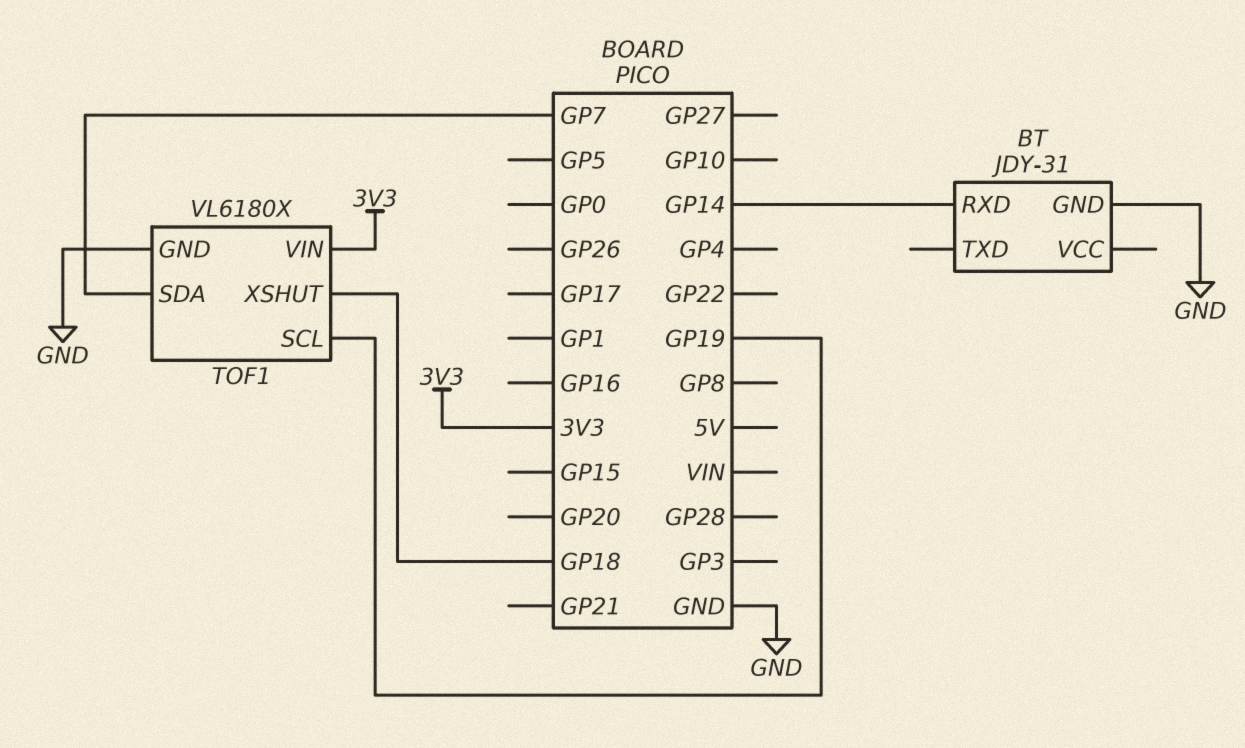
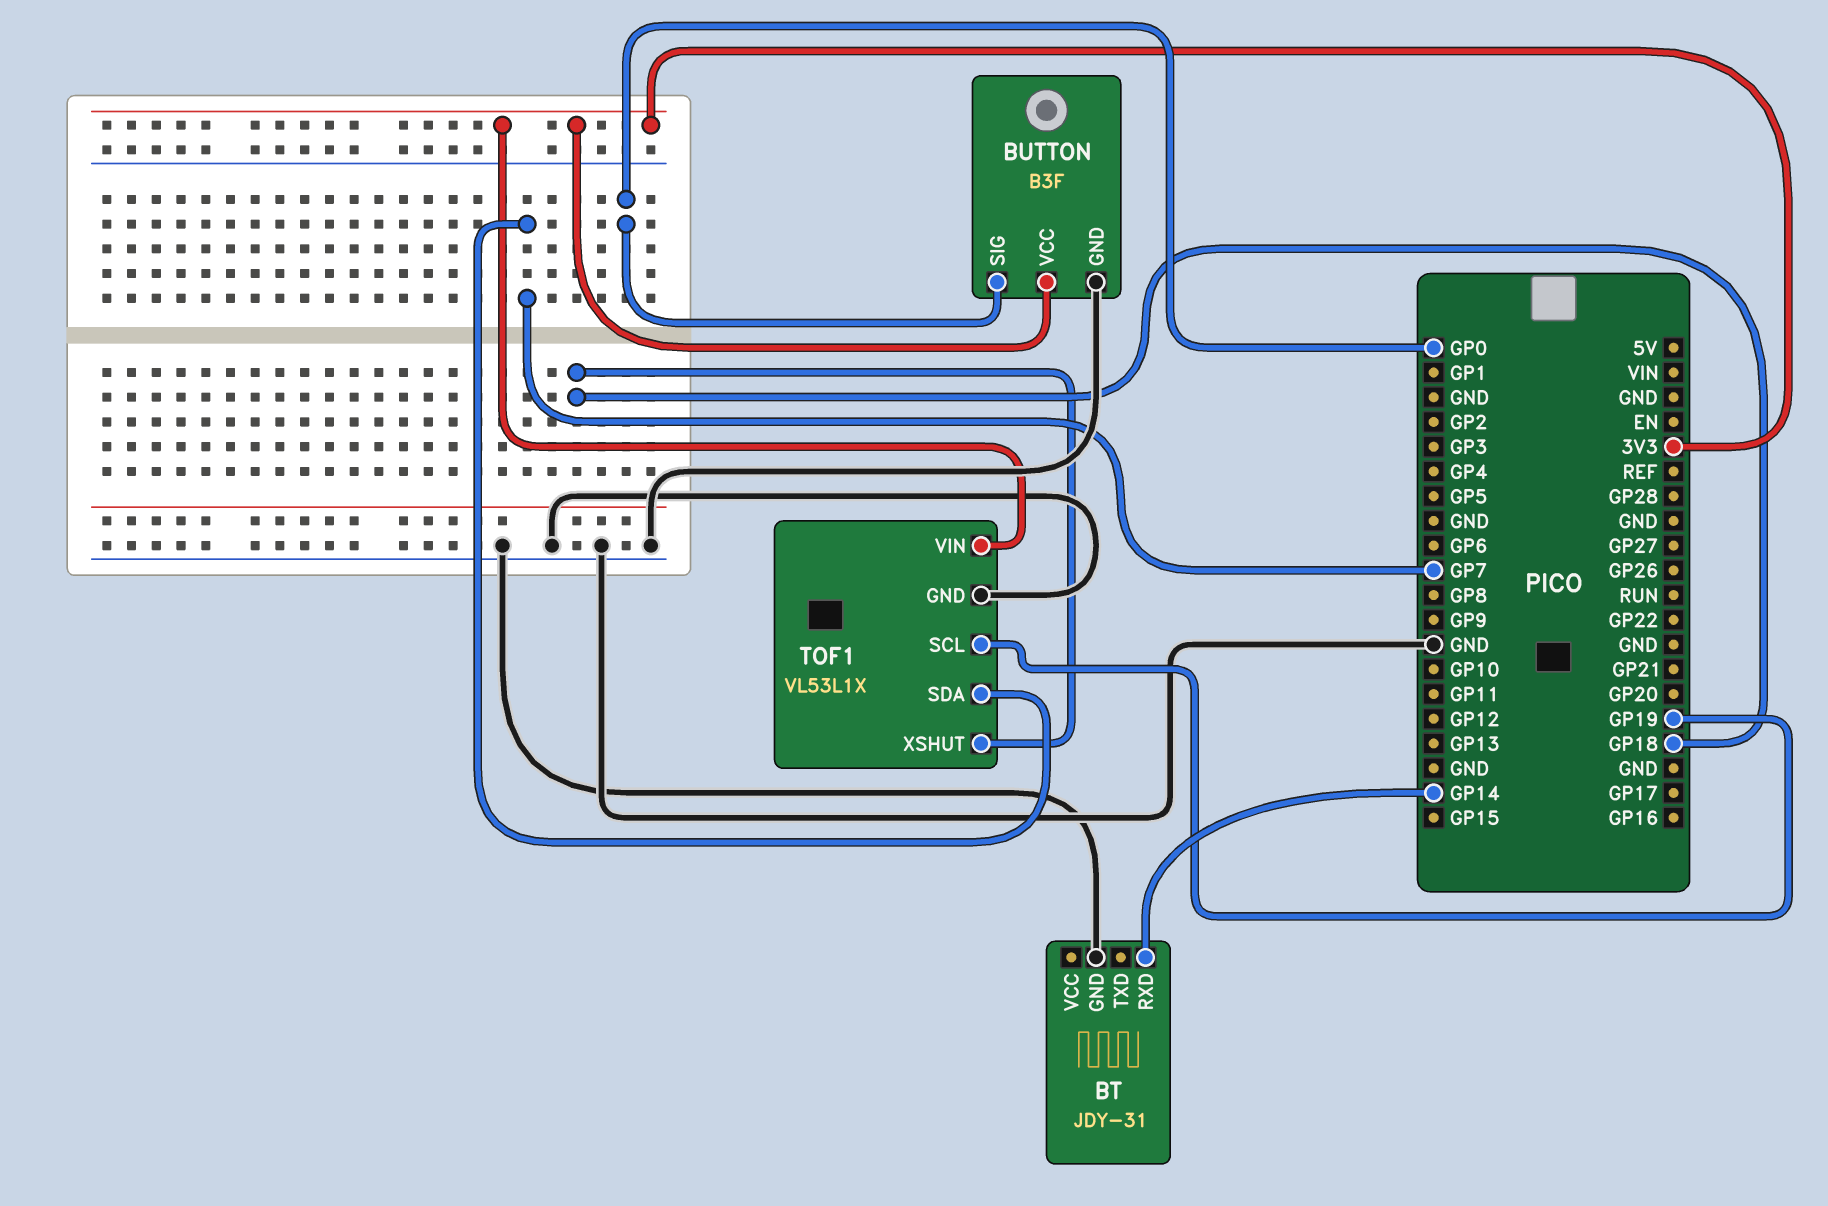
BUTTON: none -> B3F
BUTTON pin GND: none -> GND
BUTTON pin SIG: none -> GP0
BUTTON pin VCC: none -> 3V3
TOF1: VL6180X -> VL53L1X

